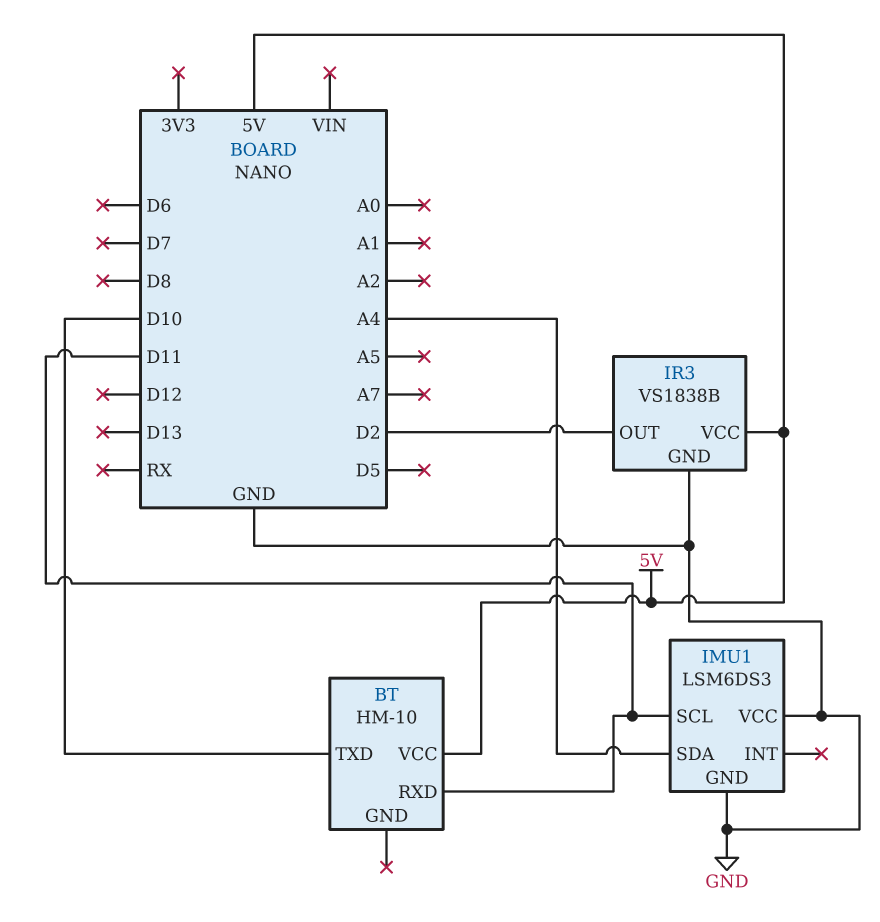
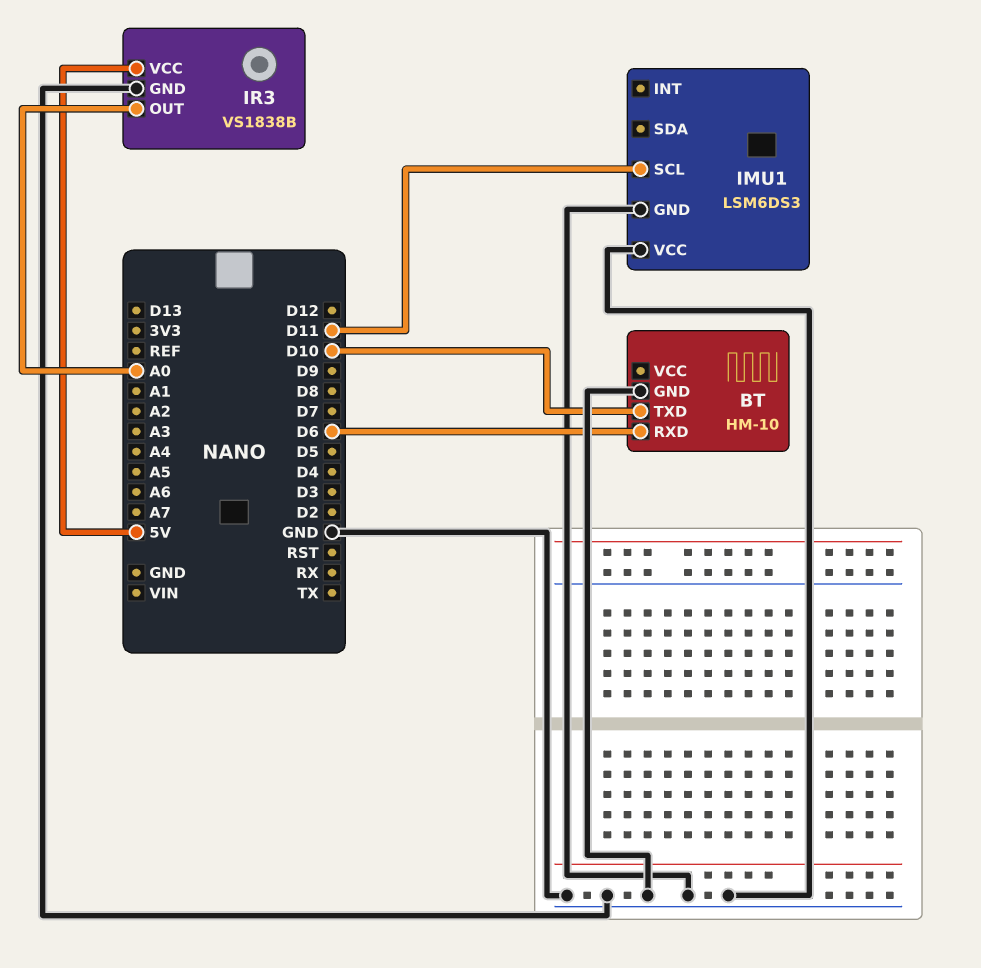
BT pin GND: none -> GND
BT pin RXD: D11 -> D6
BT pin VCC: 5V -> none
IMU1 pin SDA: A4 -> none
IR3 pin OUT: D2 -> A0

